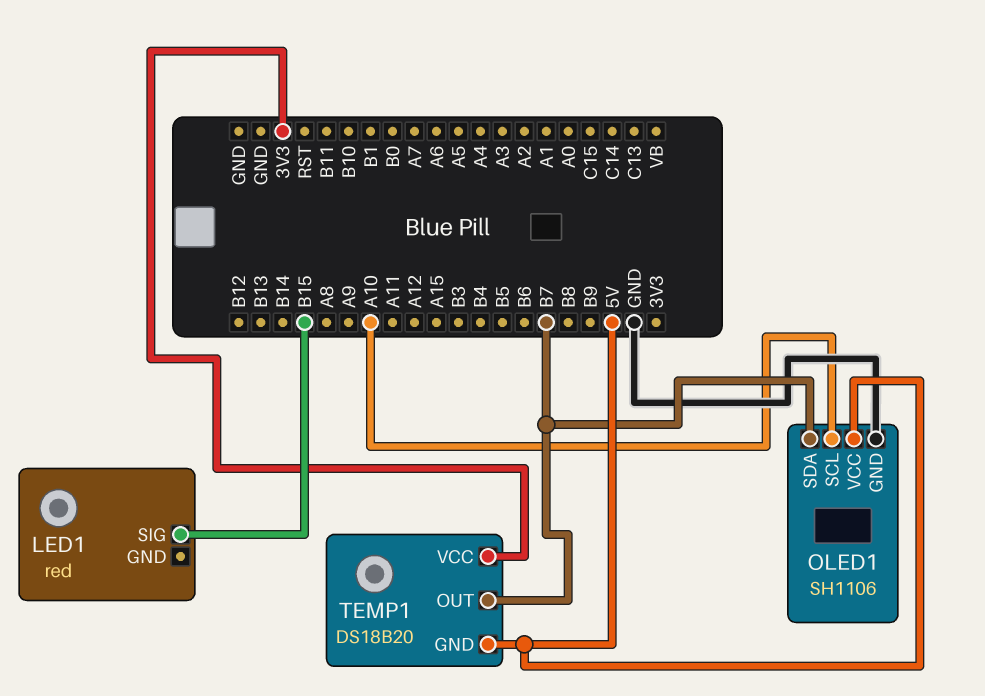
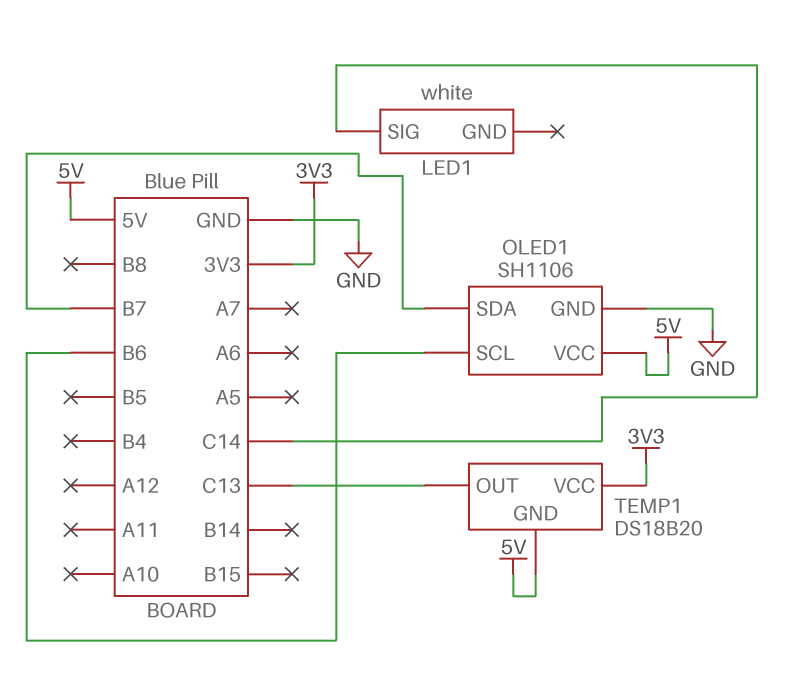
LED1: red -> white
LED1 pin SIG: B15 -> C14
OLED1 pin SCL: A10 -> B6
TEMP1 pin OUT: B7 -> C13

